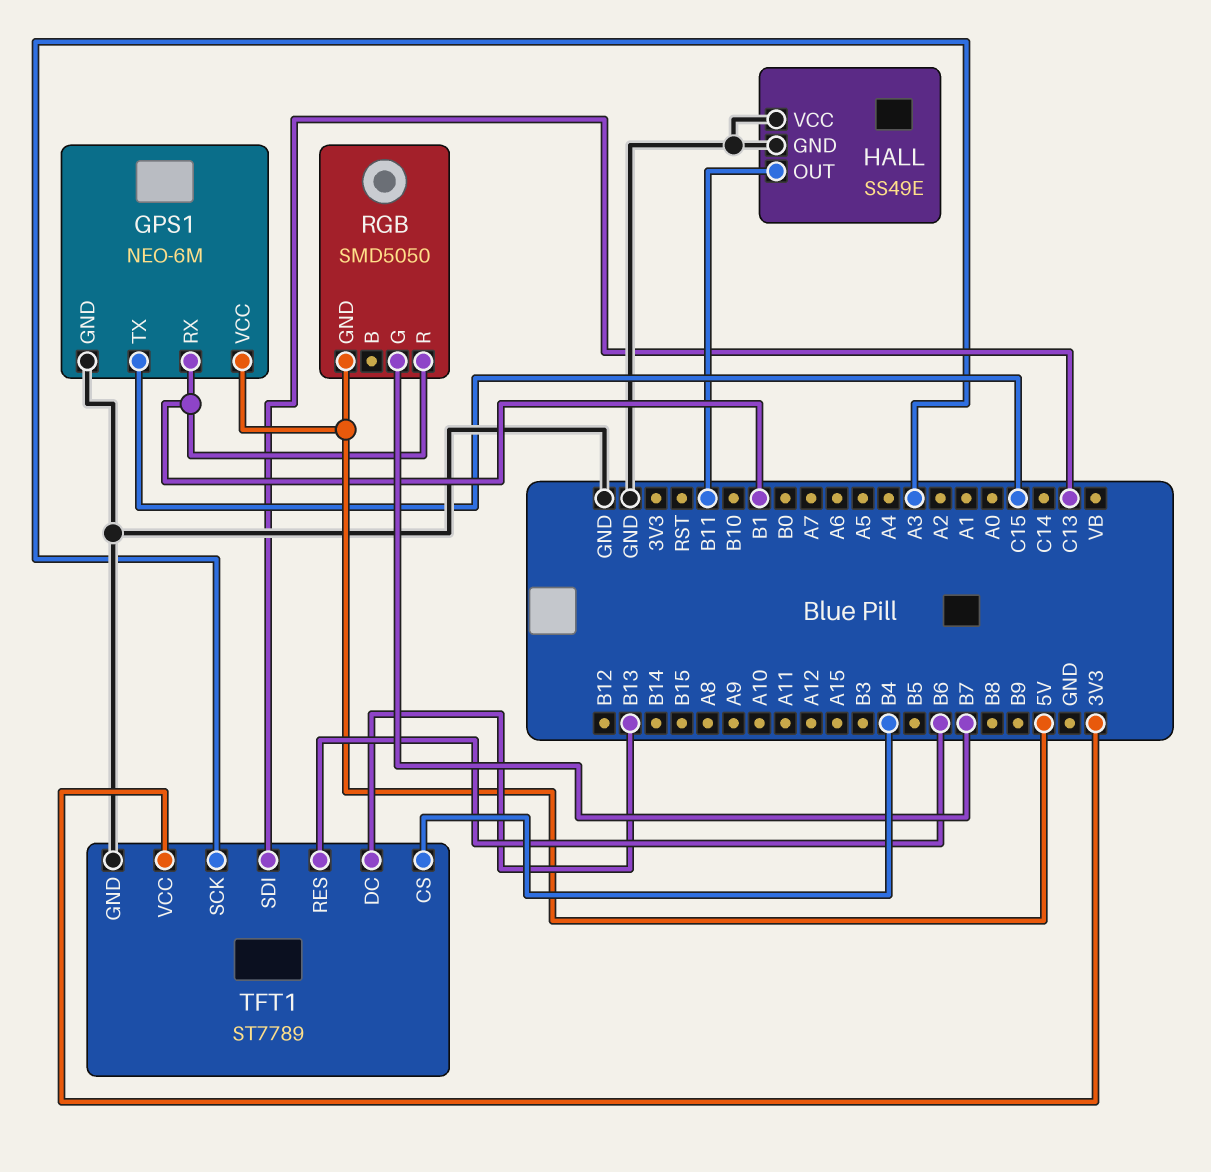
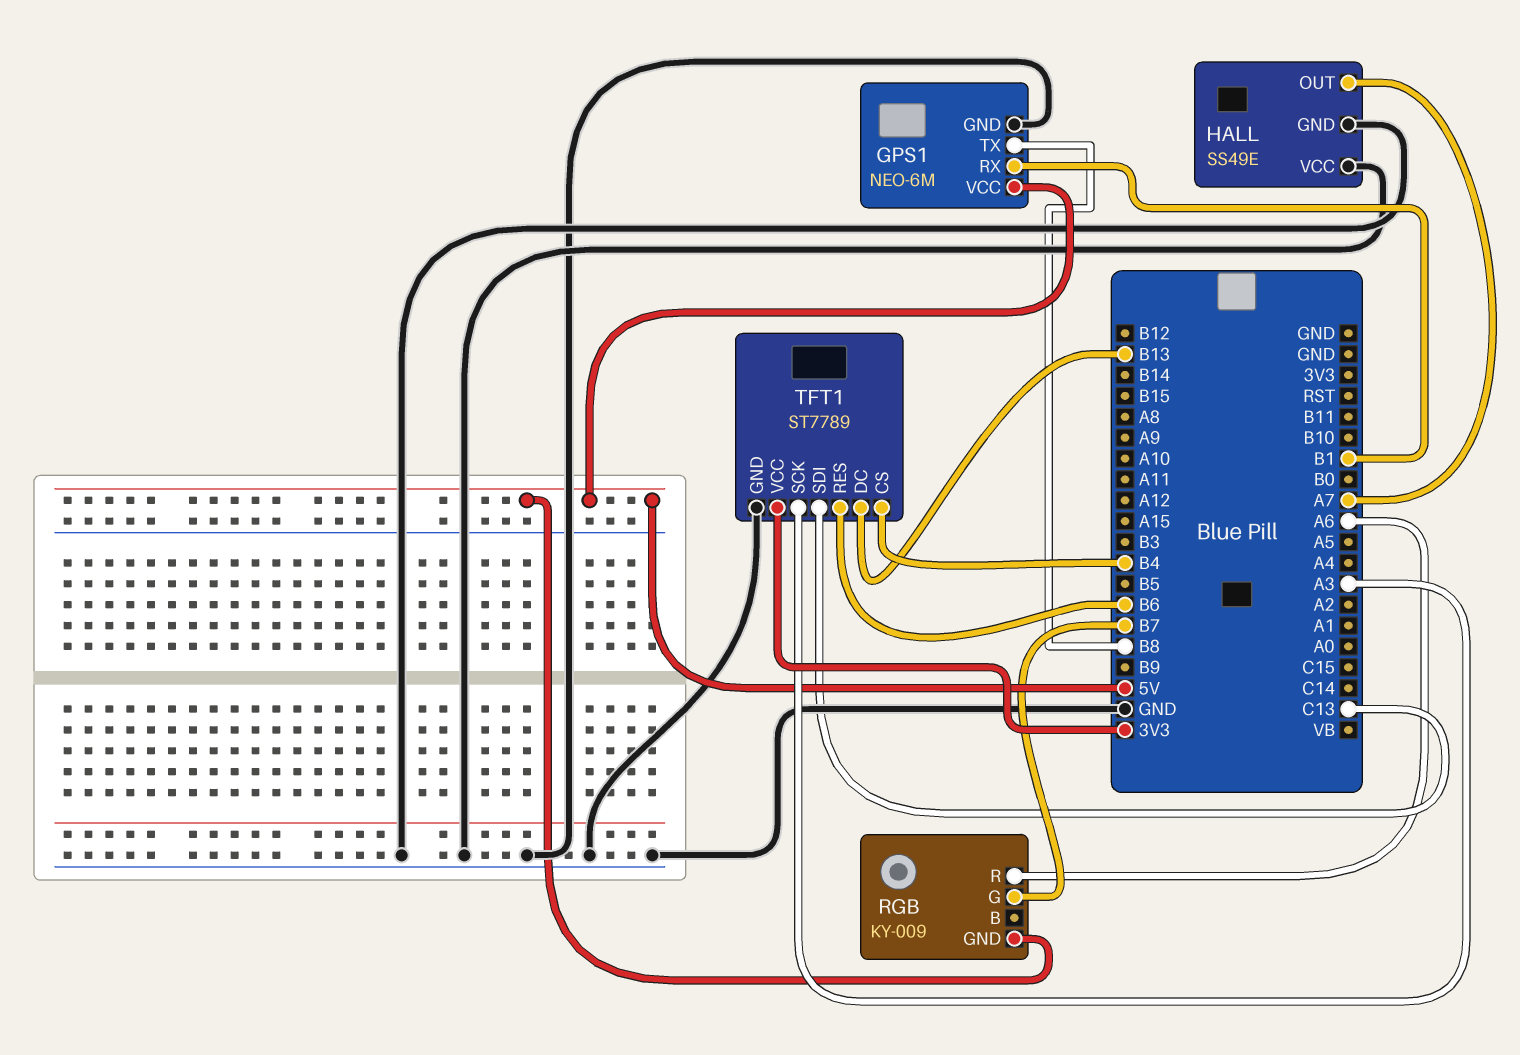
GPS1 pin TX: C15 -> B8
HALL pin OUT: B11 -> A7
RGB: SMD5050 -> KY-009
RGB pin R: B1 -> A6

